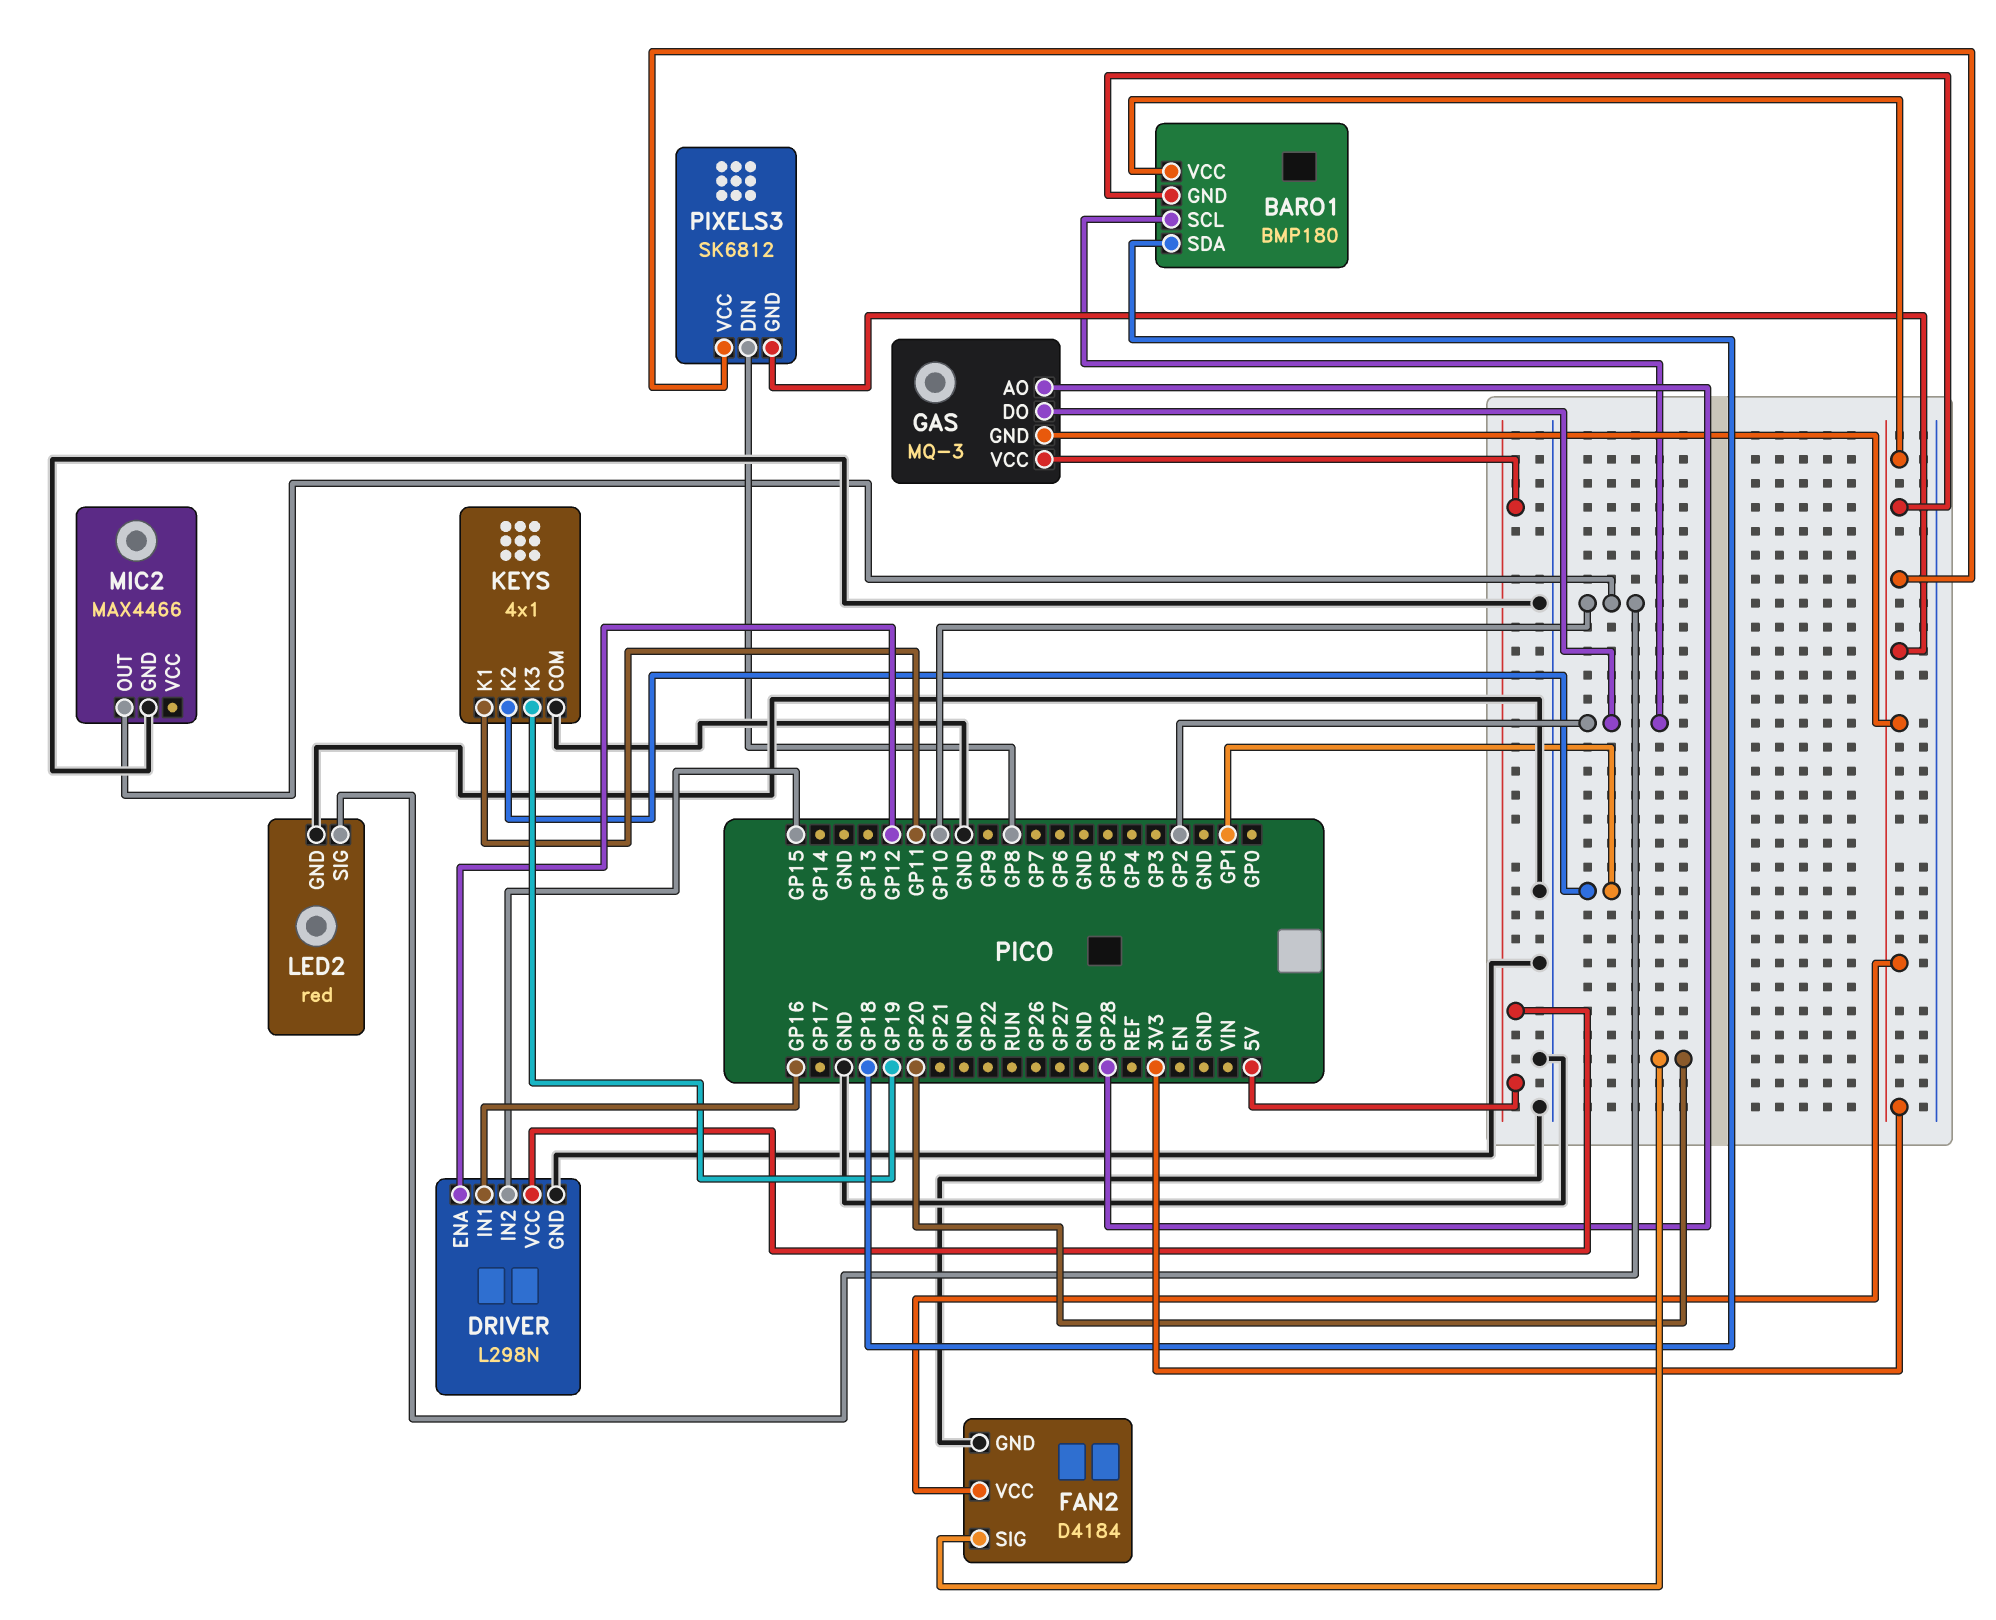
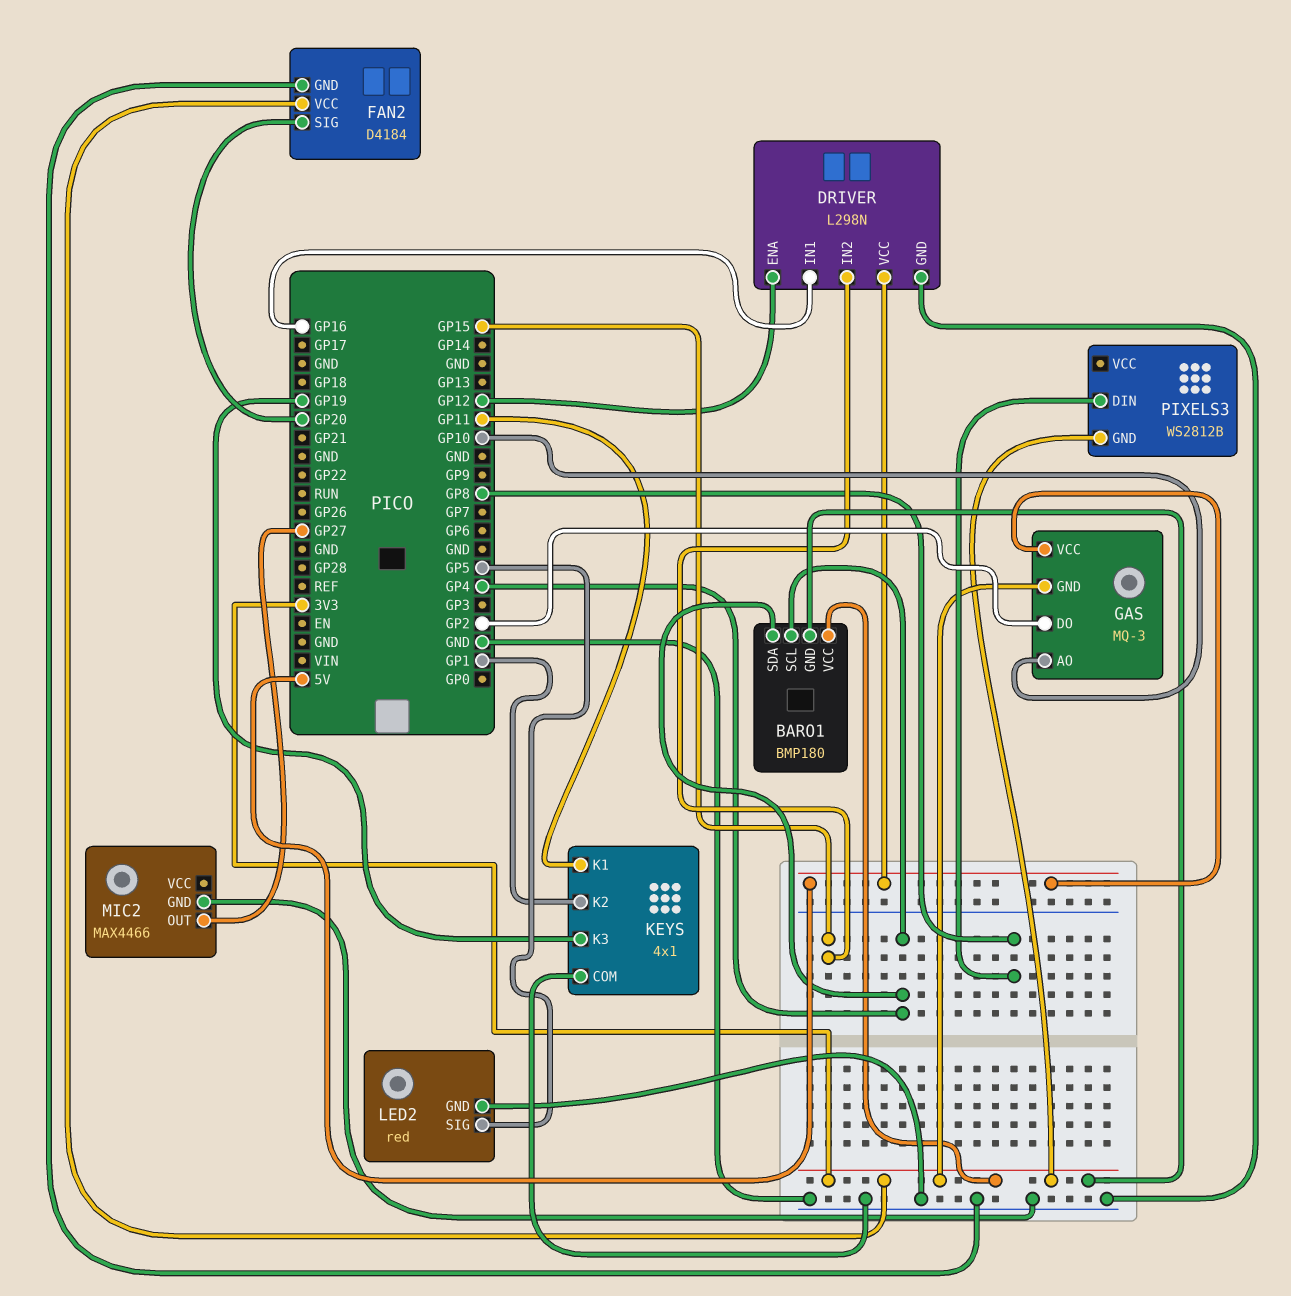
BARO1 pin SCL: GP2 -> GP4
BARO1 pin SDA: GP18 -> GP4
GAS pin AO: GP28 -> GP10
LED2 pin SIG: GP10 -> GP5
MIC2 pin OUT: GP10 -> GP27
PIXELS3: SK6812 -> WS2812B
PIXELS3 pin VCC: 3V3 -> none

